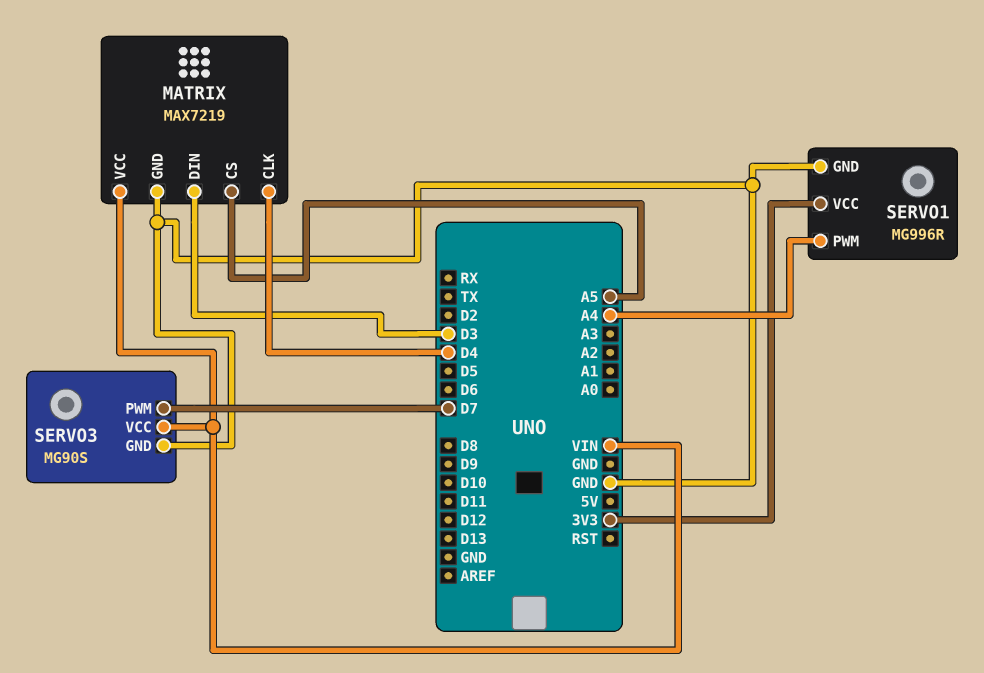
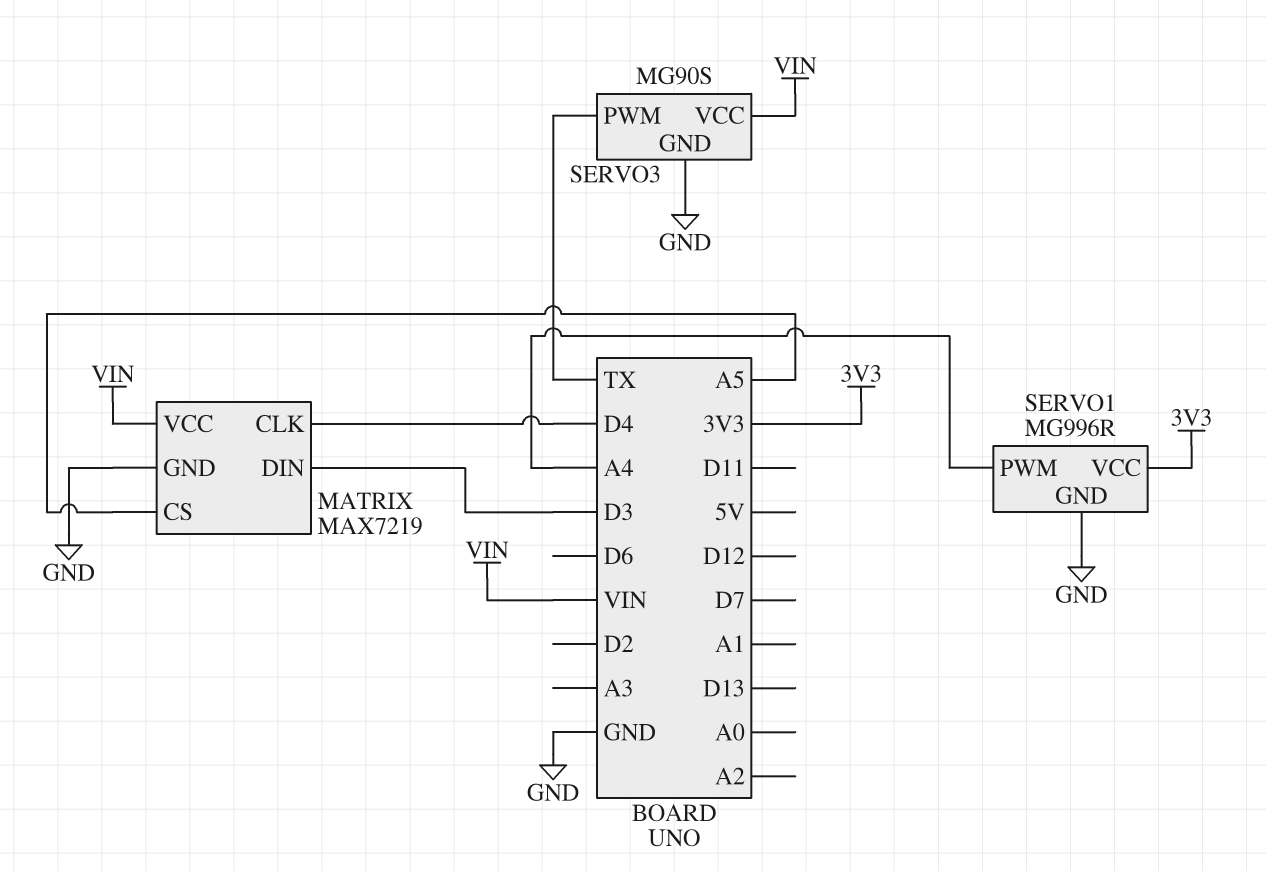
SERVO3 pin PWM: D7 -> TX

